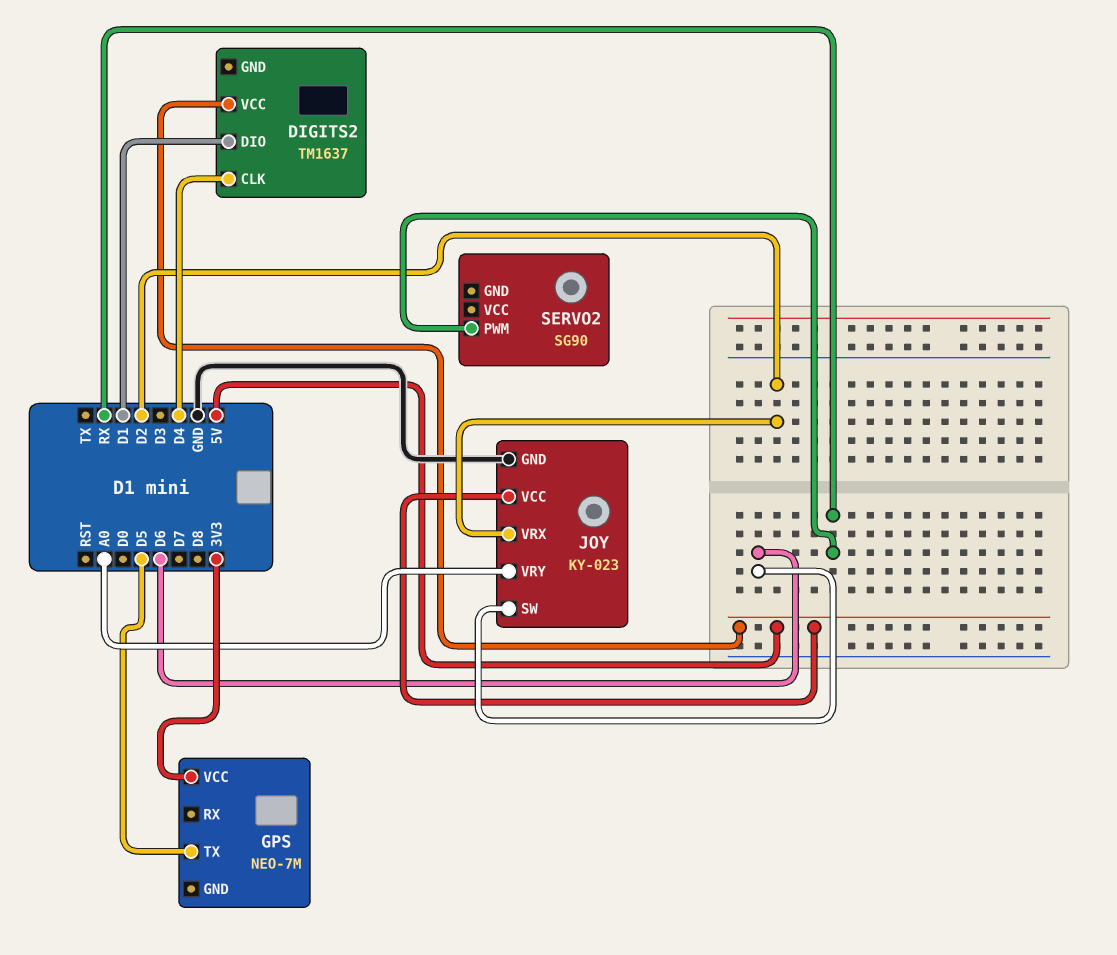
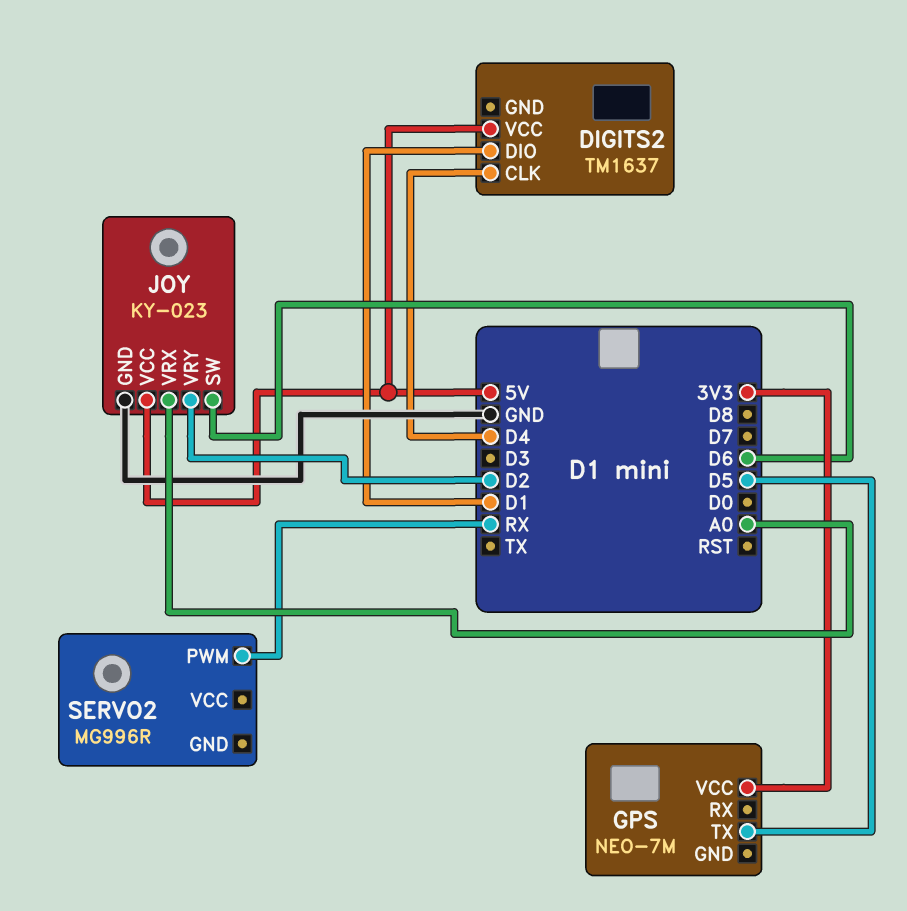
JOY pin VRX: D2 -> A0
JOY pin VRY: A0 -> D2
SERVO2: SG90 -> MG996R

